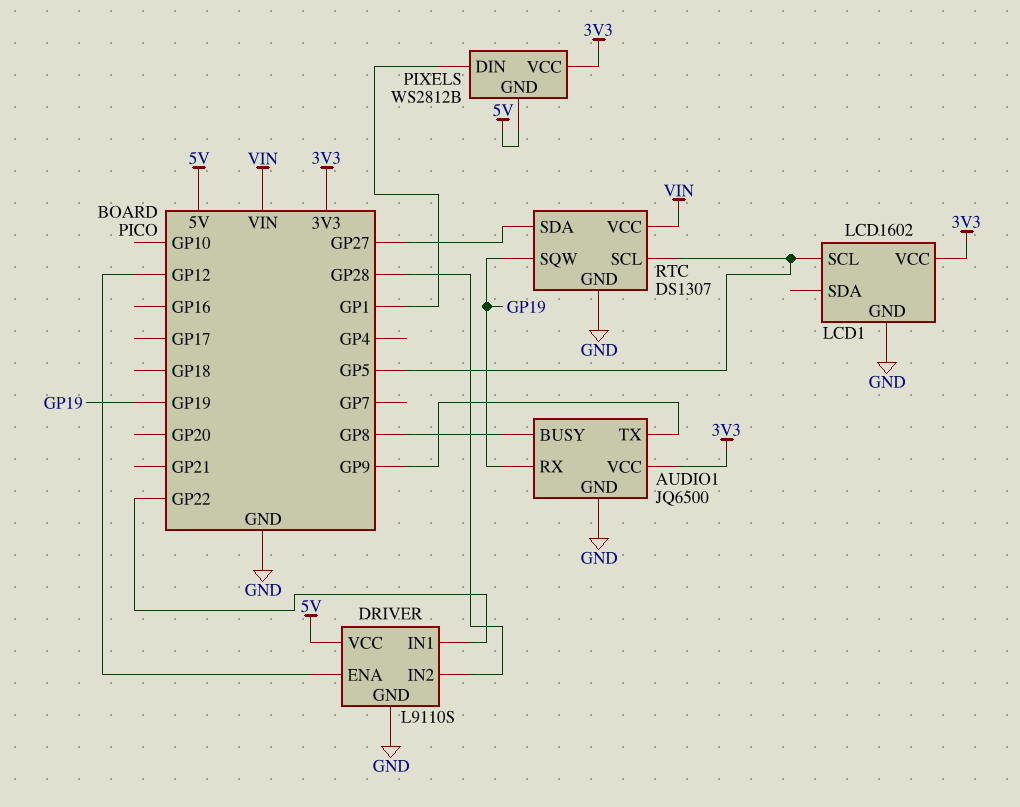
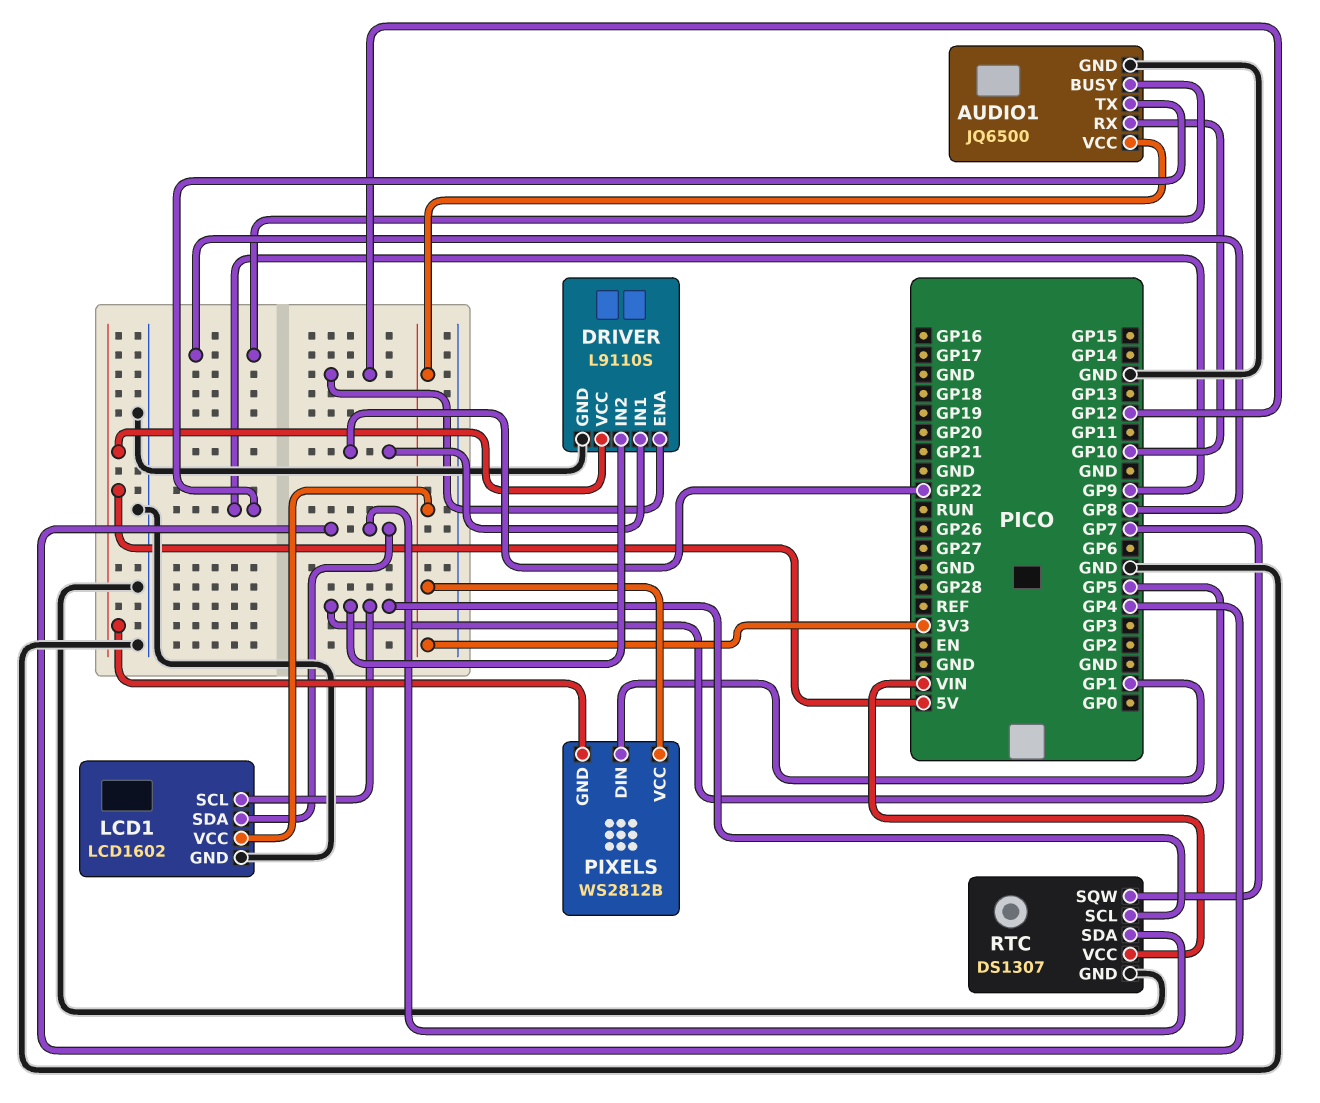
AUDIO1 pin RX: GP19 -> GP10
DRIVER pin IN2: GP28 -> GP5
LCD1 pin SDA: none -> GP4
RTC pin SDA: GP27 -> GP4
RTC pin SQW: GP19 -> GP7

